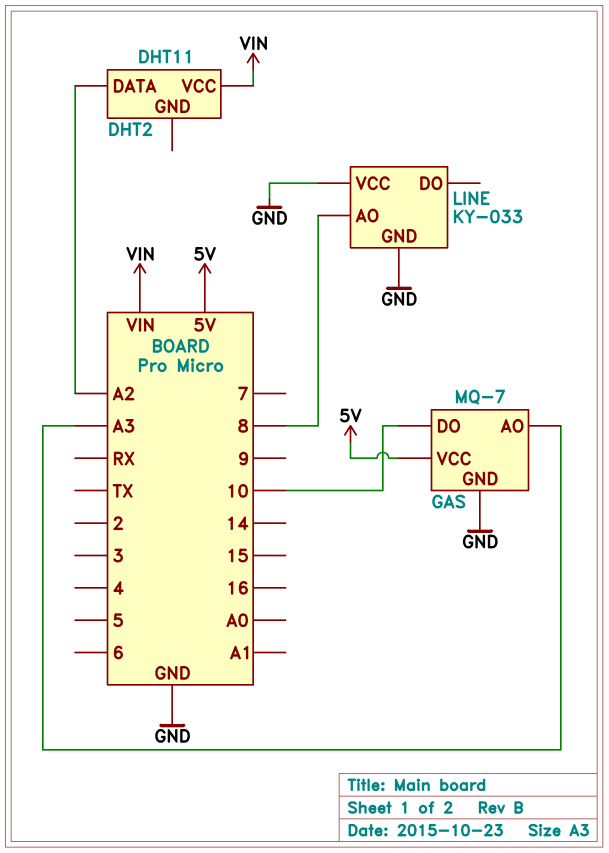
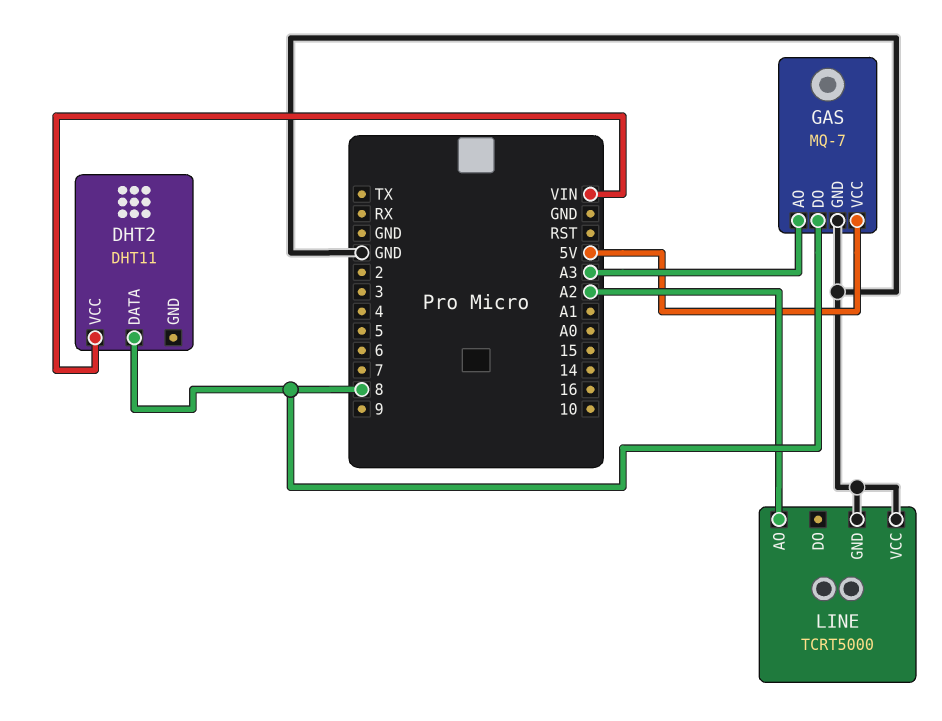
DHT2 pin DATA: A2 -> 8
GAS pin DO: 10 -> 8
LINE: KY-033 -> TCRT5000
LINE pin AO: 8 -> A2

